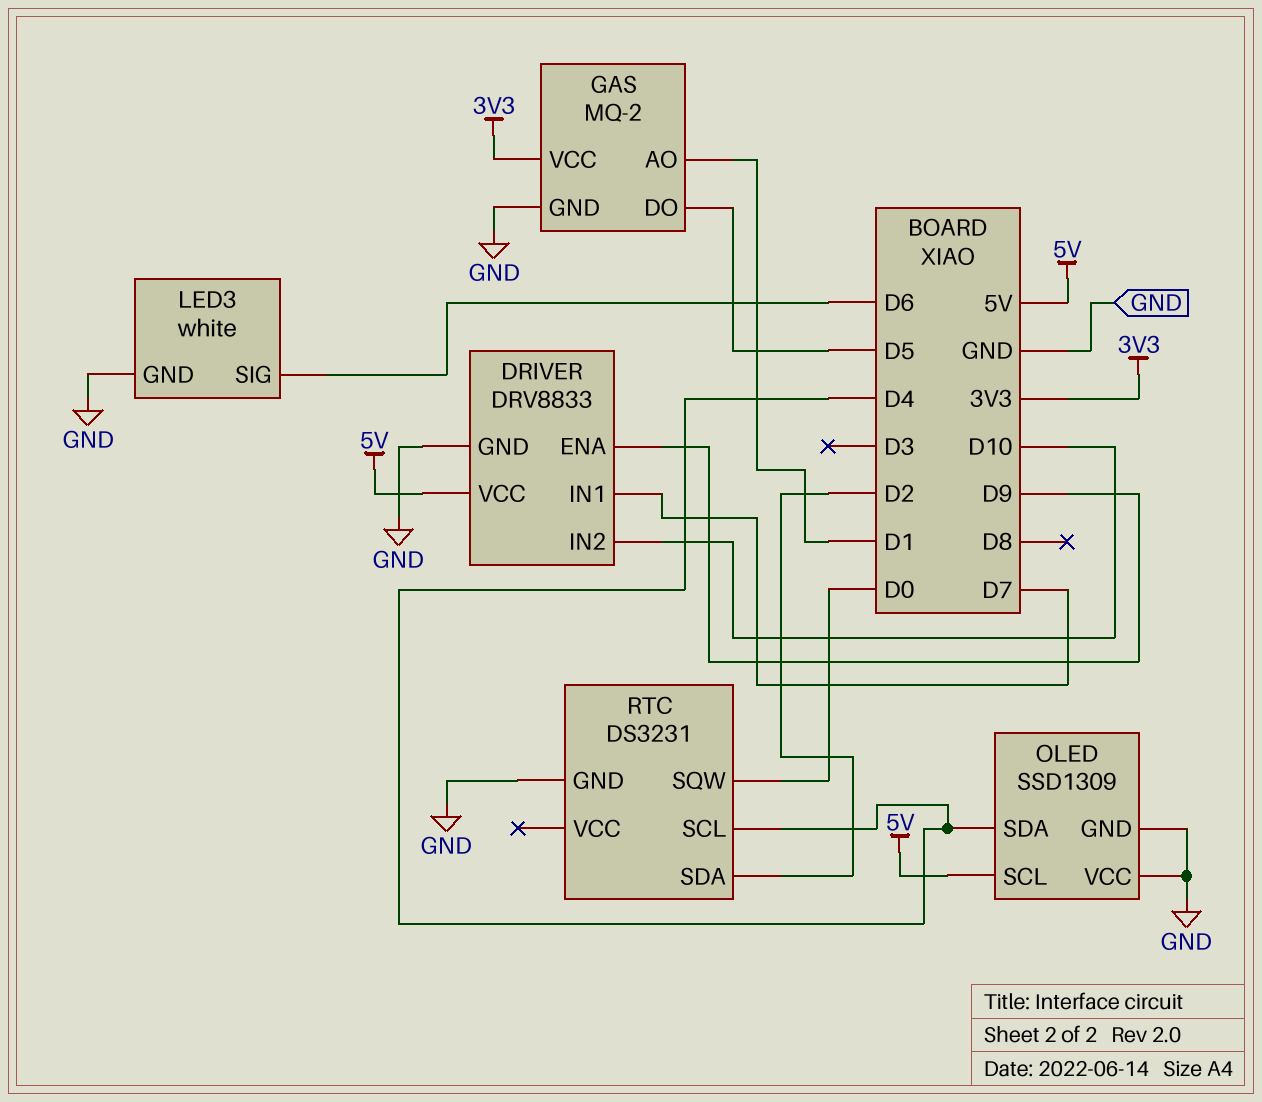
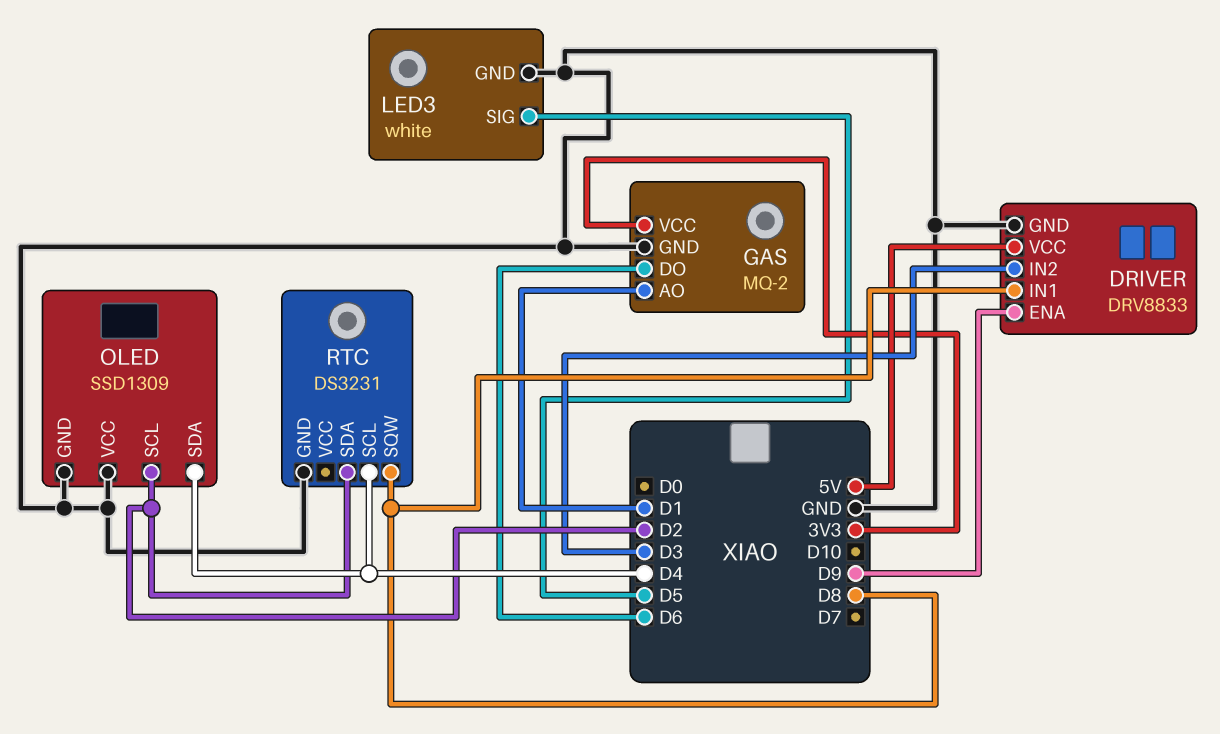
DRIVER pin IN1: D7 -> D8
DRIVER pin IN2: D10 -> D3
GAS pin DO: D5 -> D6
LED3 pin SIG: D6 -> D5
OLED pin SCL: 5V -> D2
RTC pin SQW: D0 -> D8

